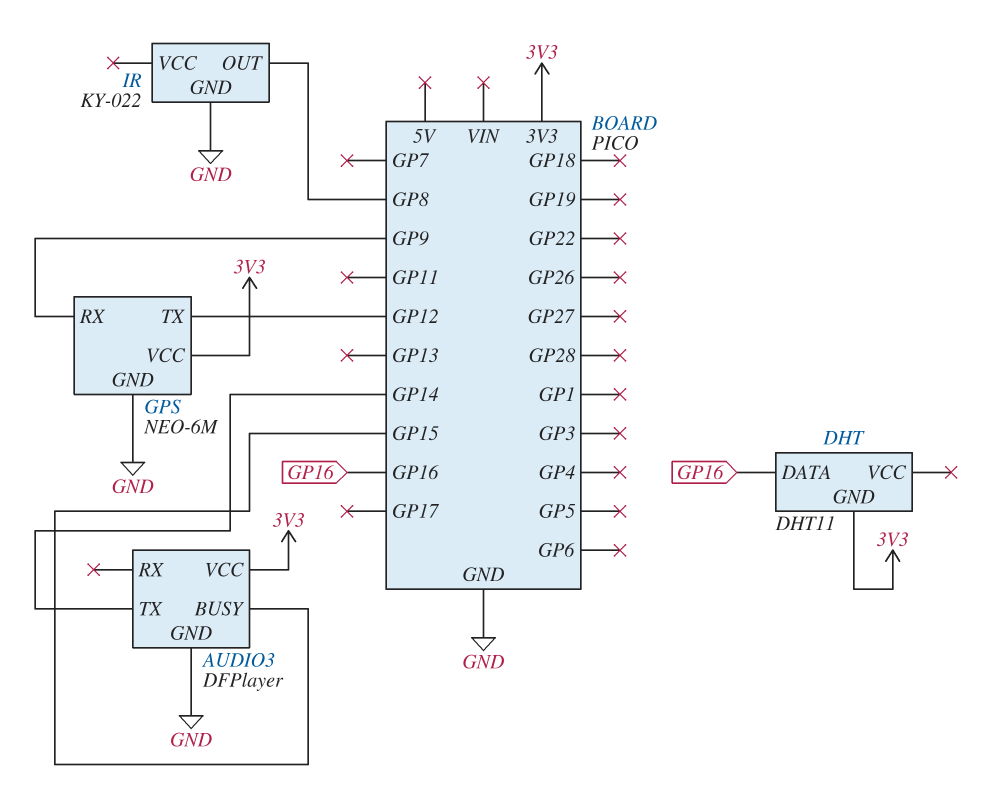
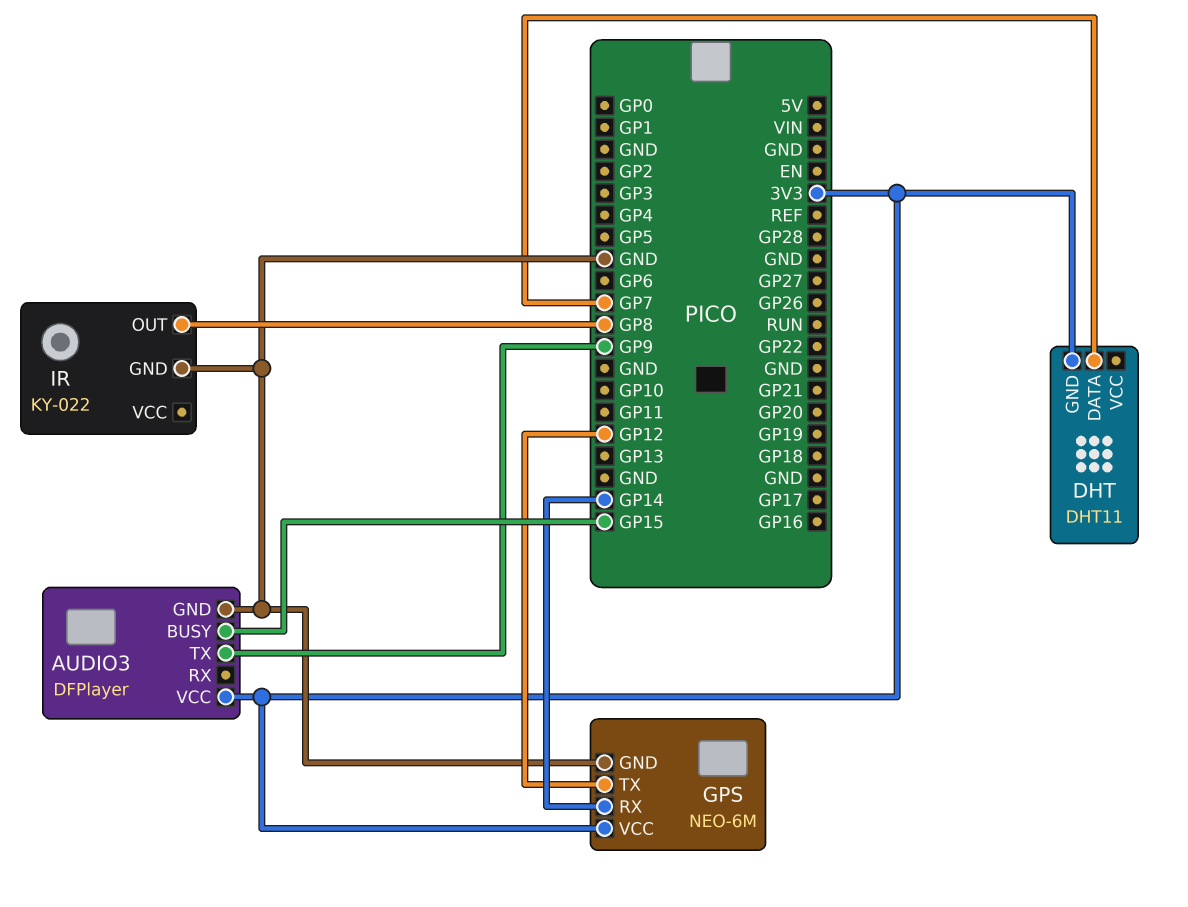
AUDIO3 pin TX: GP14 -> GP9
DHT pin DATA: GP16 -> GP7
GPS pin RX: GP9 -> GP14

